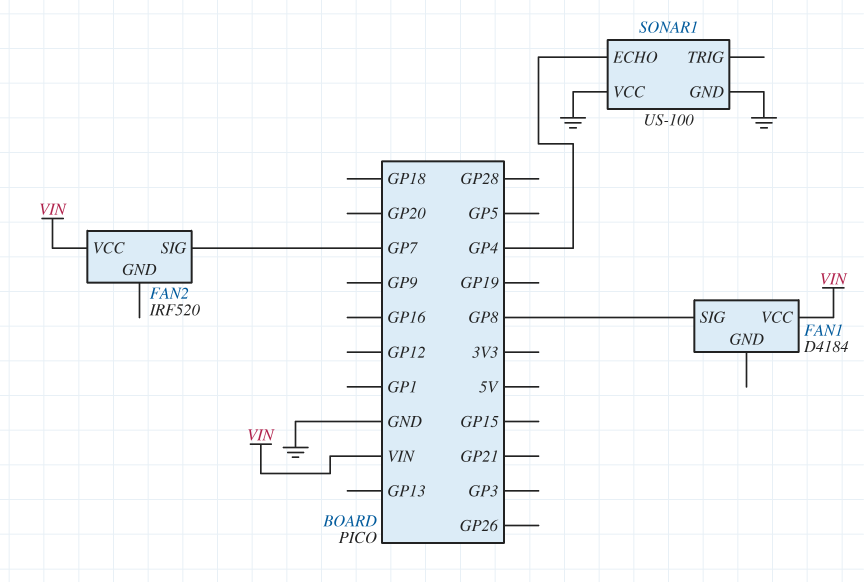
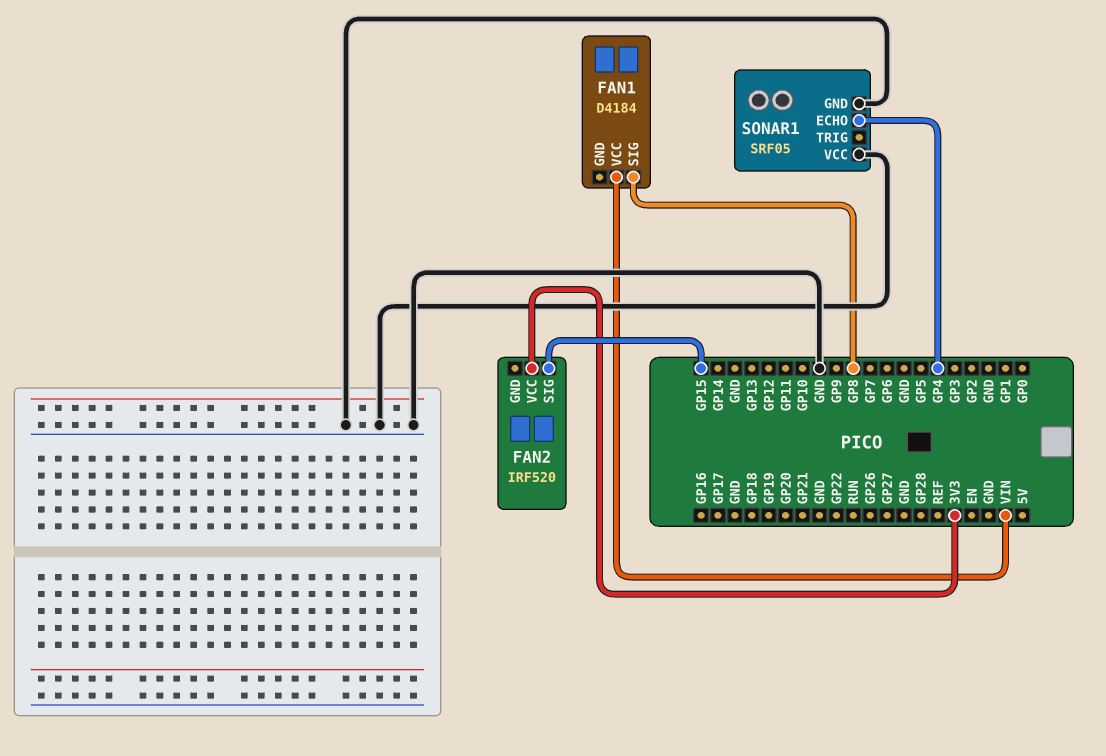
FAN2 pin SIG: GP7 -> GP15
FAN2 pin VCC: VIN -> 3V3
SONAR1: US-100 -> SRF05

